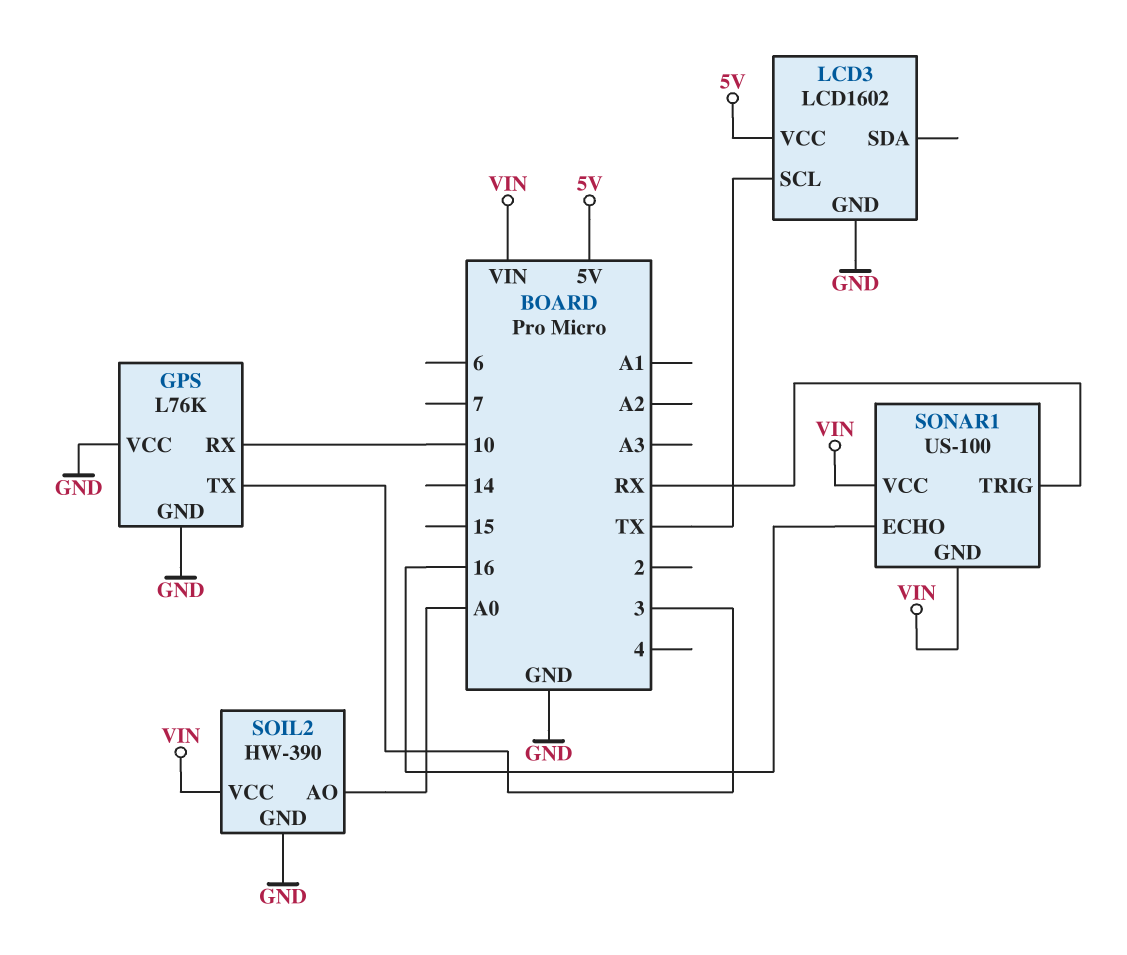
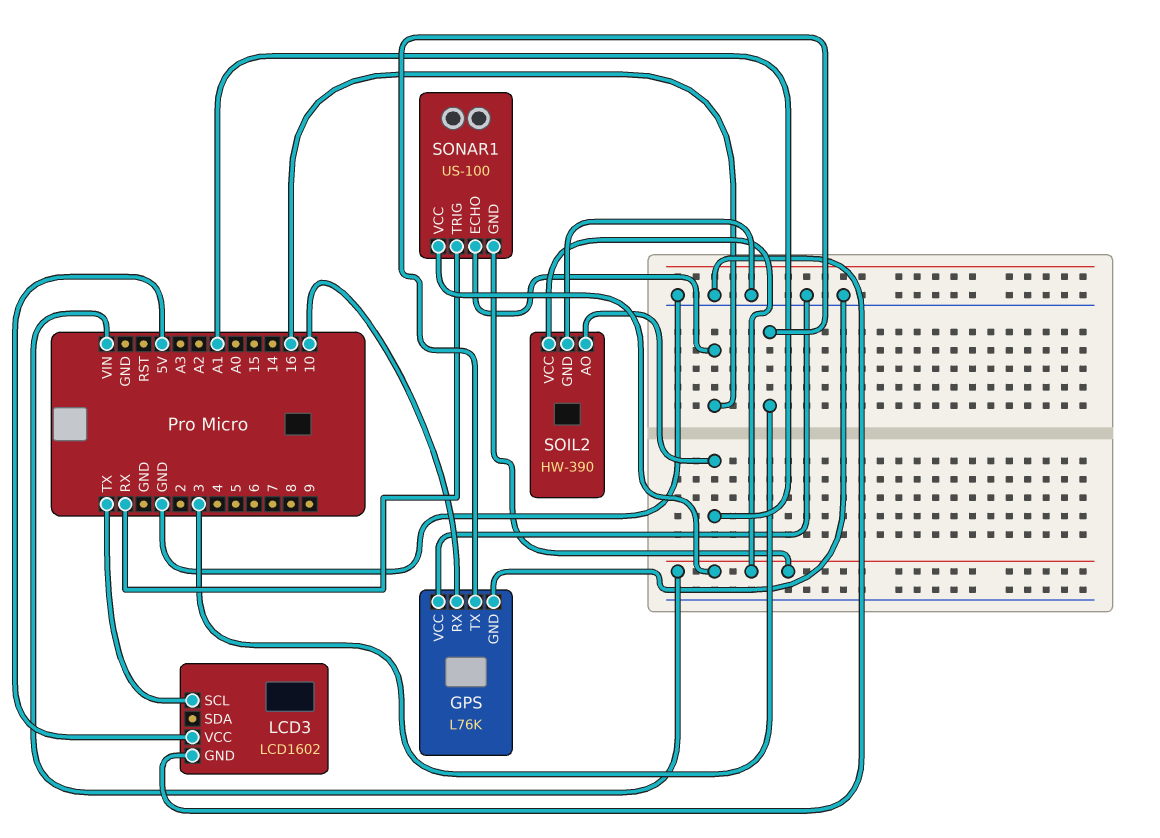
SOIL2 pin AO: A0 -> A1

